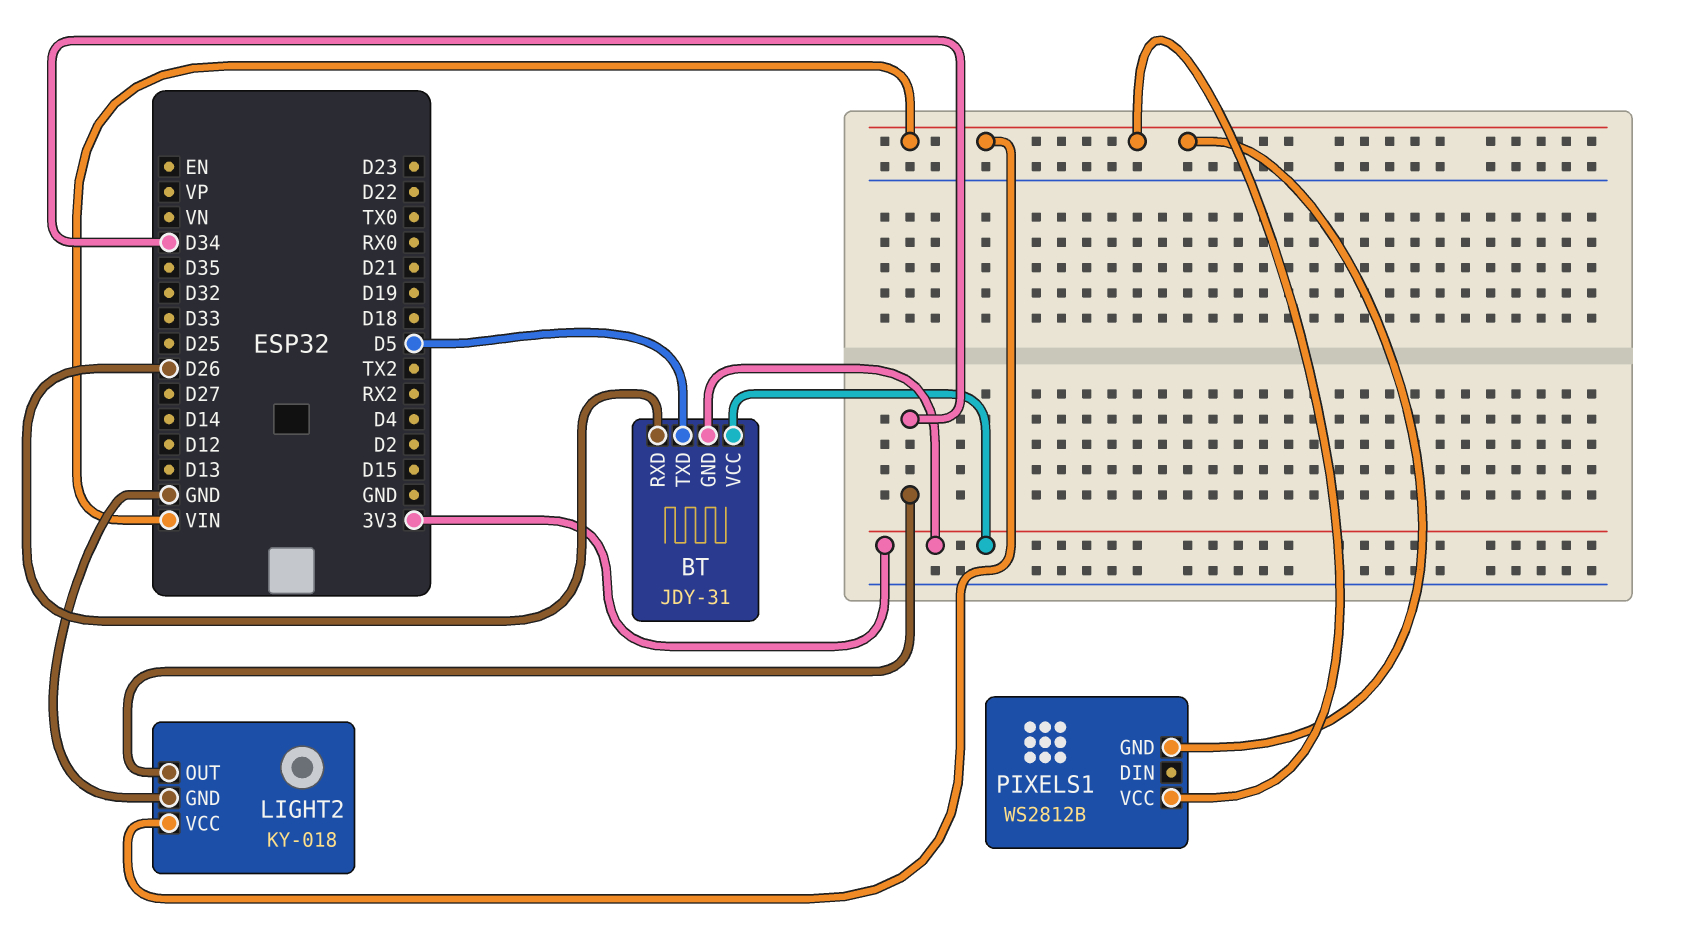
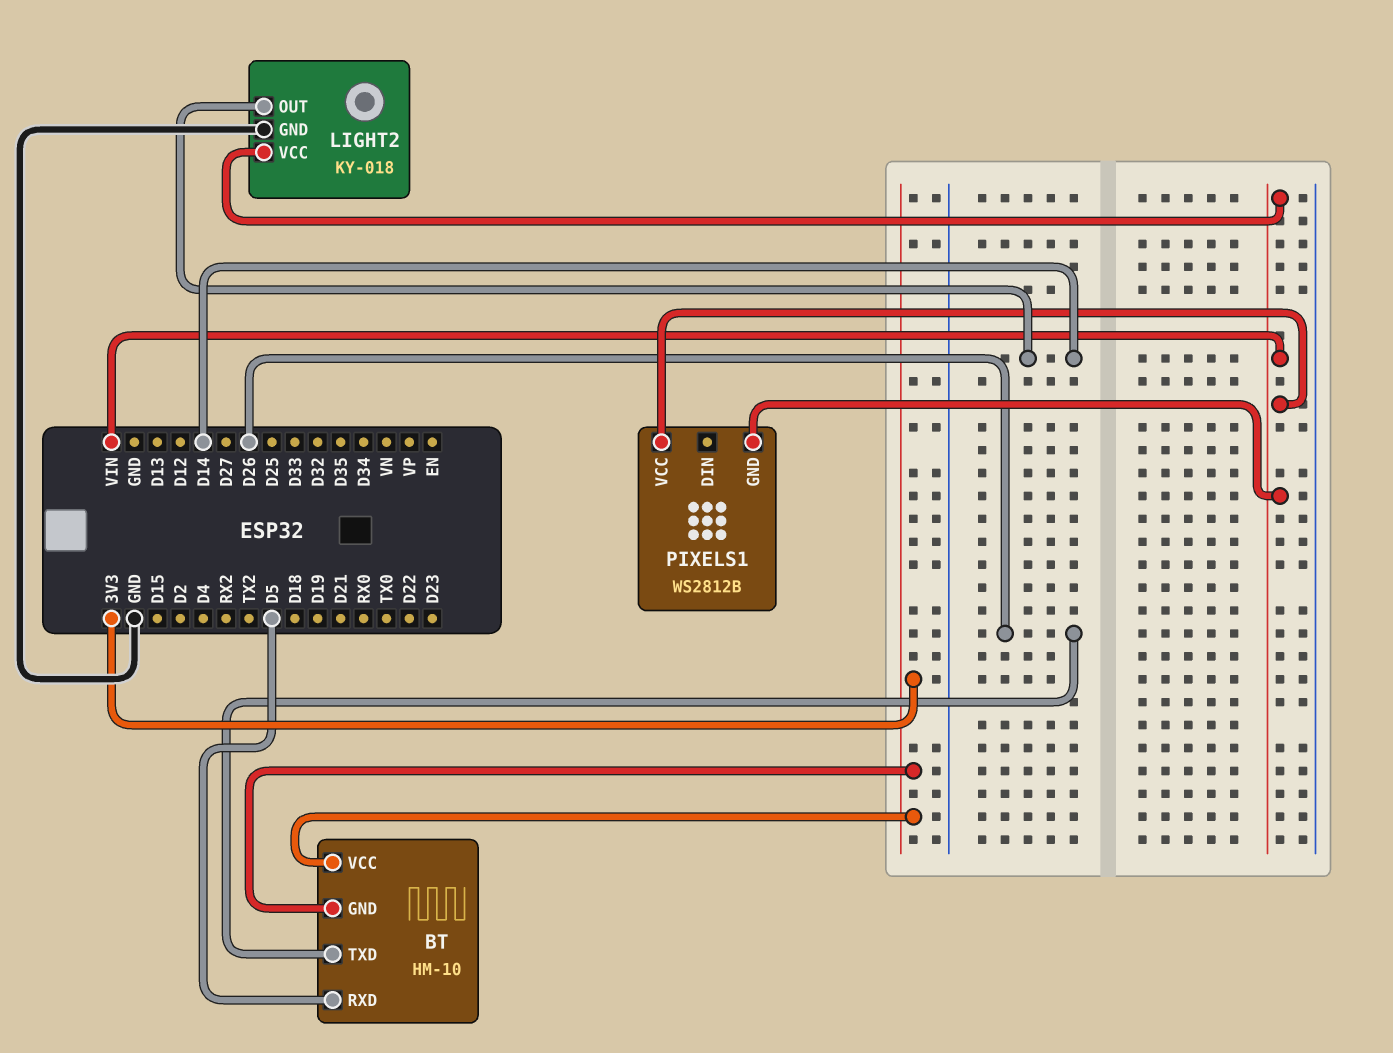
BT: JDY-31 -> HM-10
BT pin RXD: D26 -> D5
BT pin TXD: D5 -> D26
LIGHT2 pin OUT: D34 -> D14

